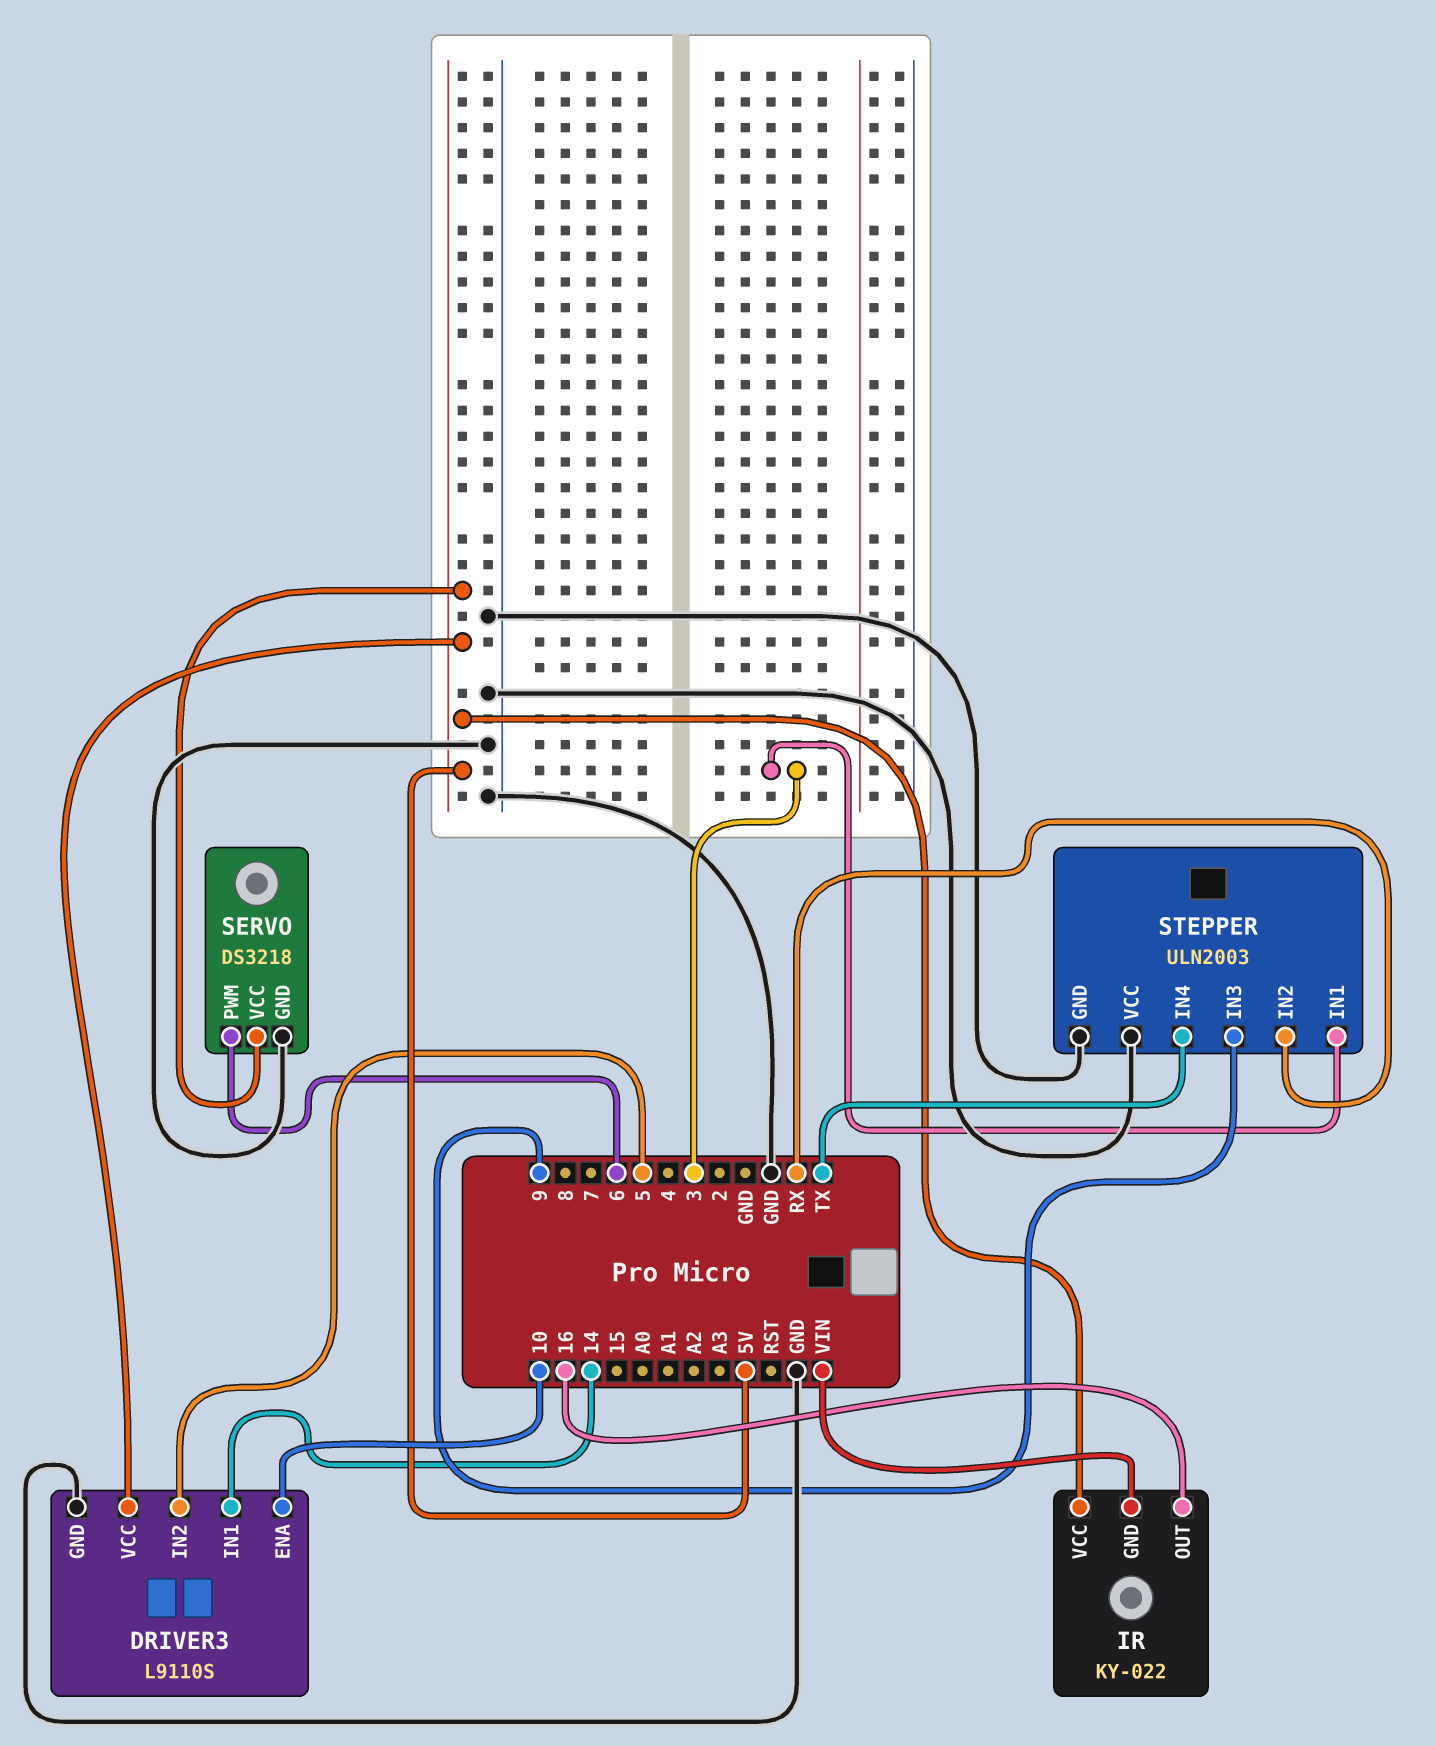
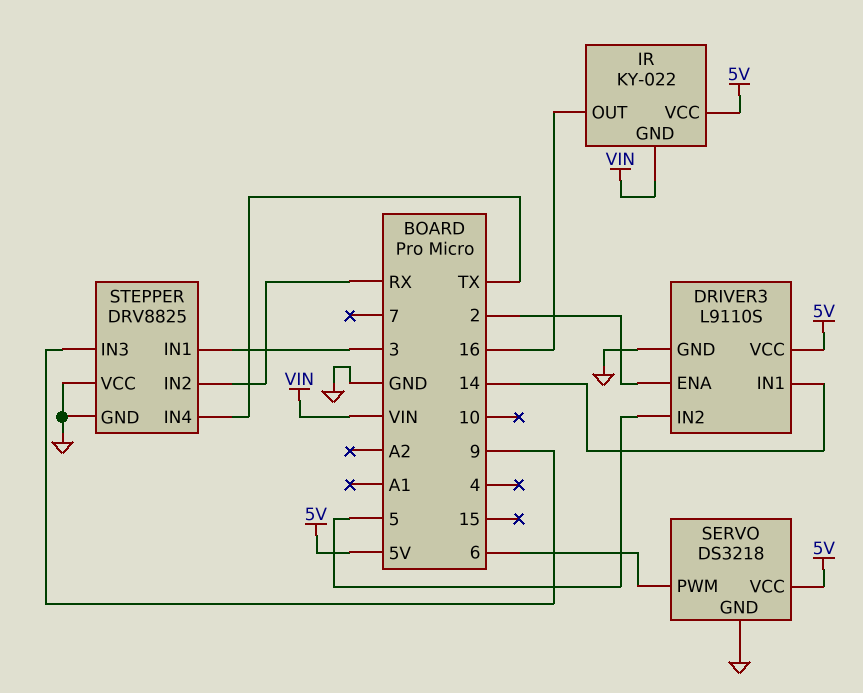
DRIVER3 pin ENA: 10 -> 2
STEPPER: ULN2003 -> DRV8825

